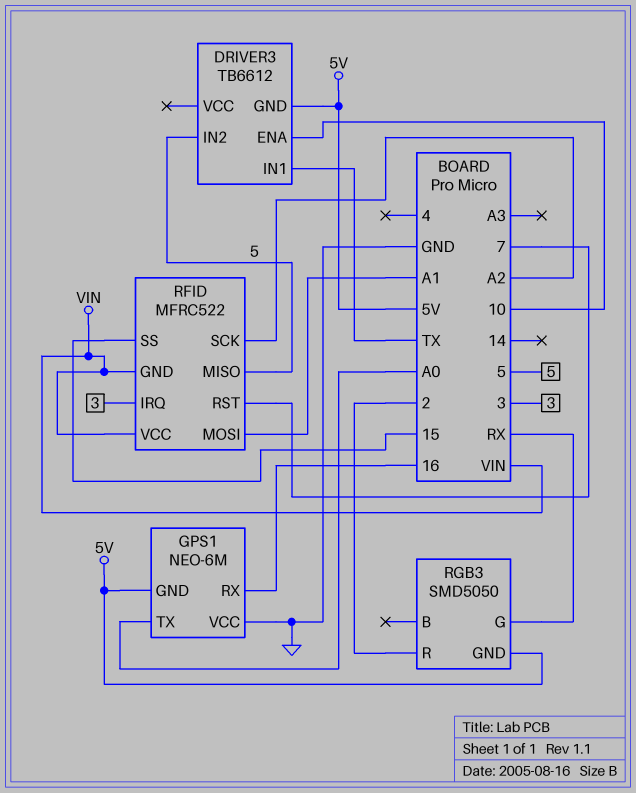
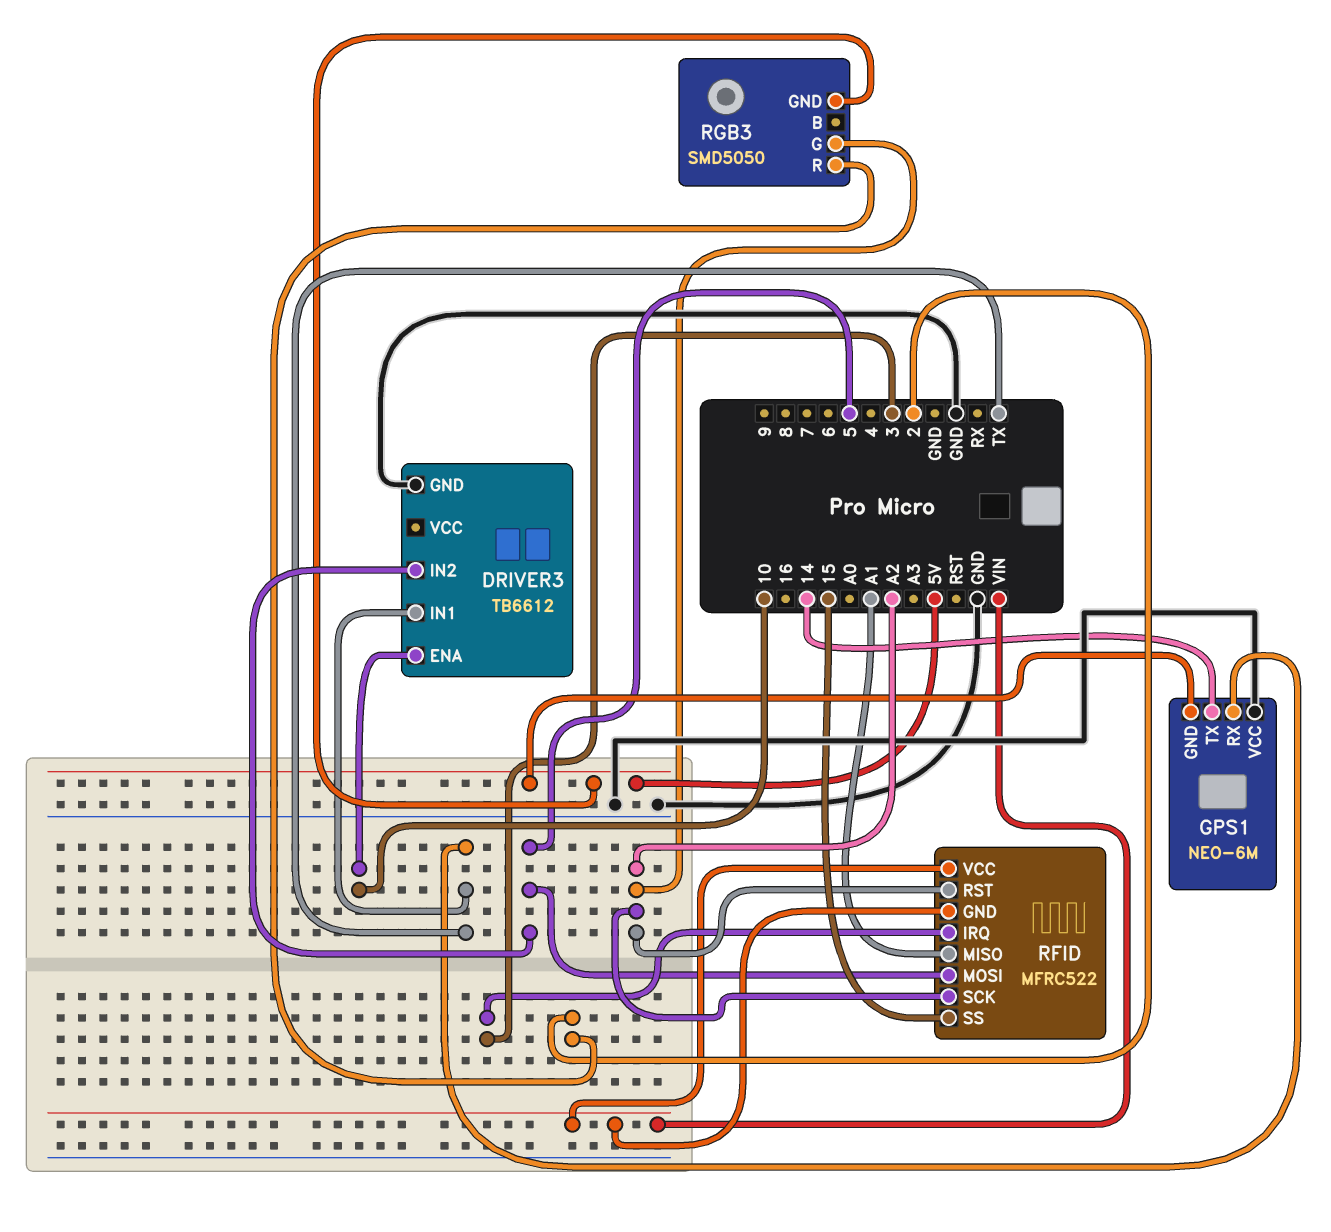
DRIVER3 pin GND: 5V -> GND
GPS1 pin RX: 16 -> TX
GPS1 pin TX: A0 -> 14
RFID pin MISO: 5 -> A1
RFID pin MOSI: A1 -> 5
RFID pin RST: 7 -> A2
RGB3 pin G: RX -> A2

